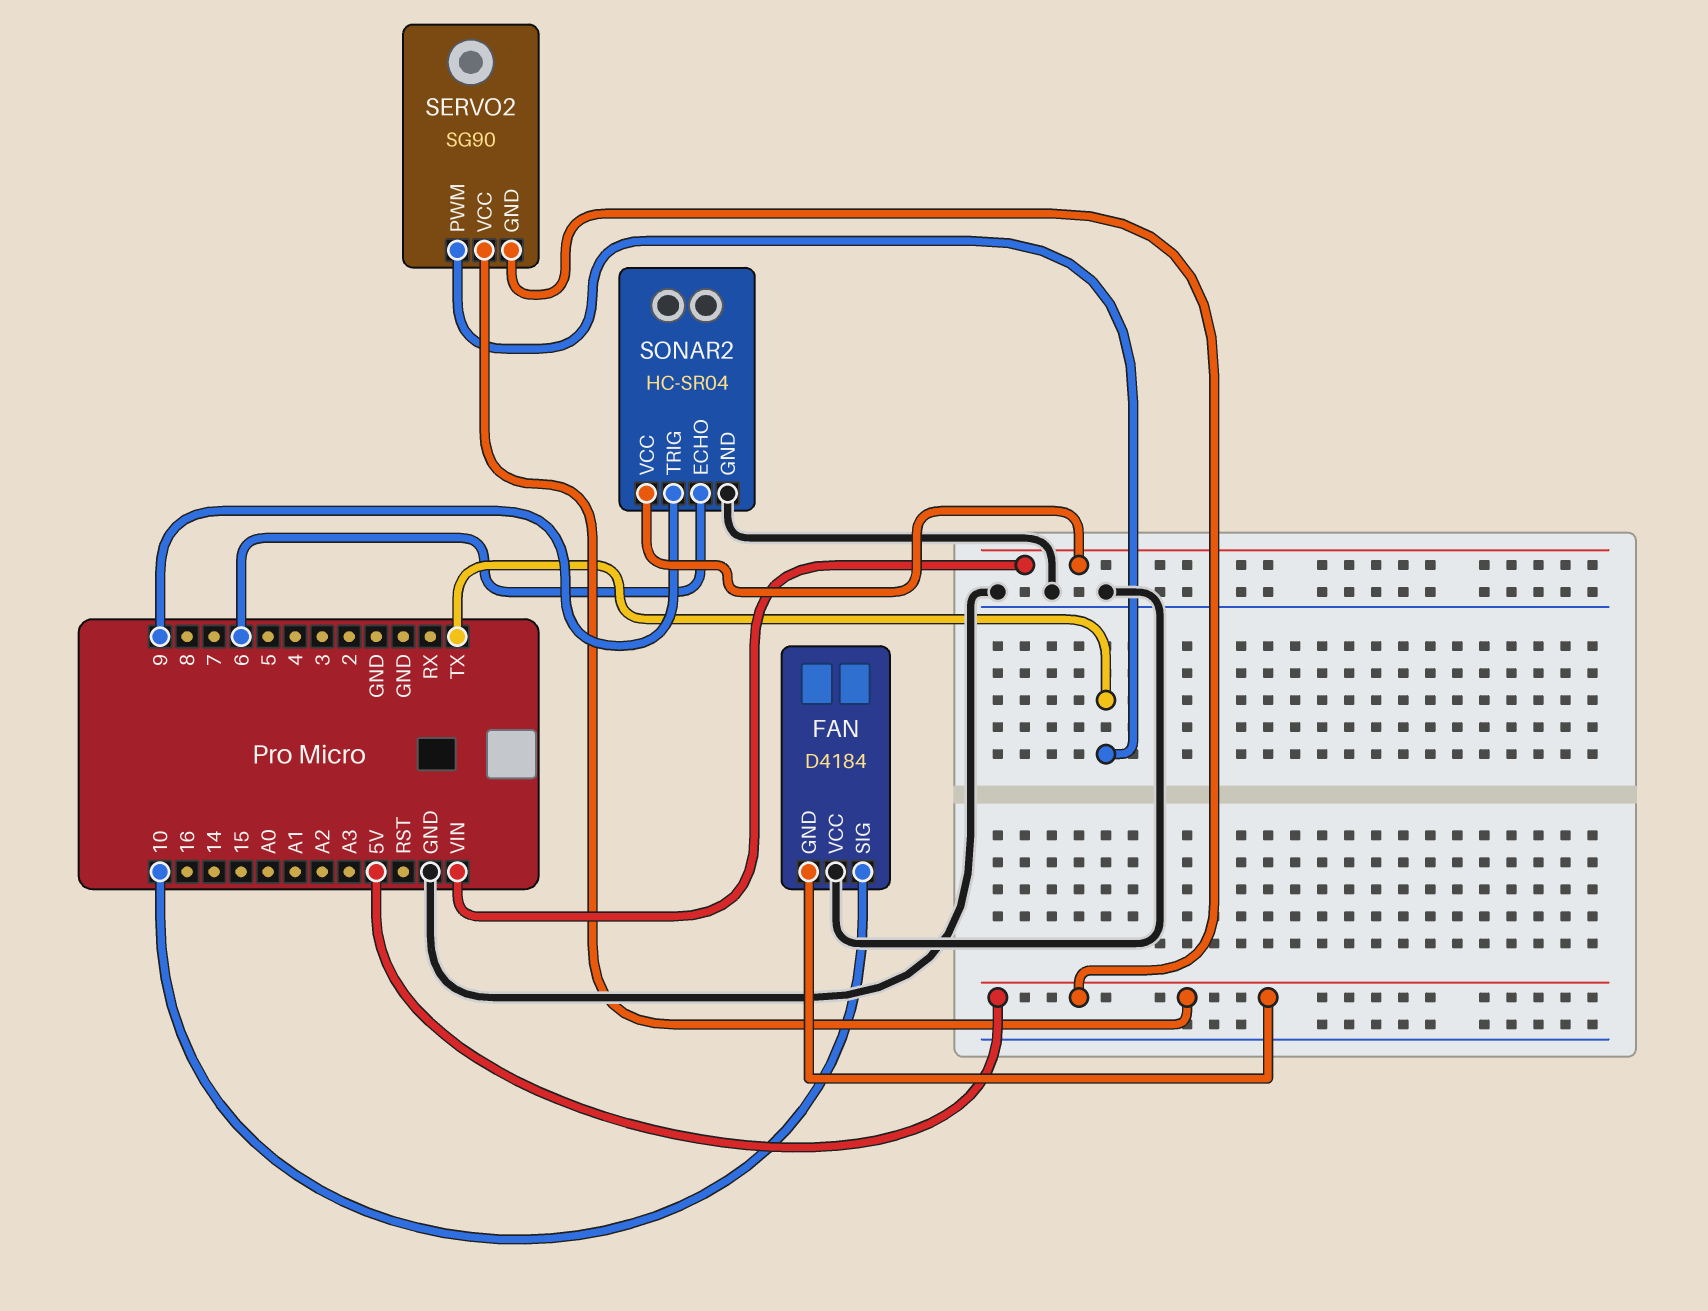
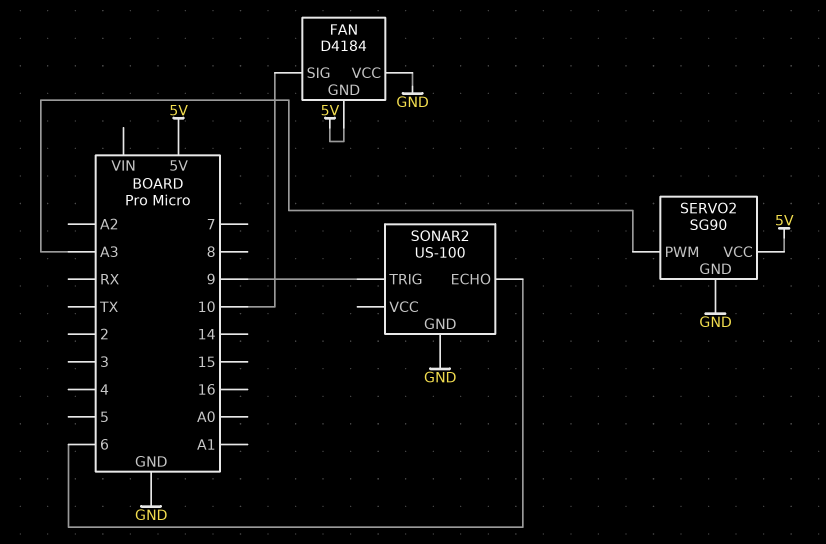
SERVO2 pin GND: 5V -> GND
SERVO2 pin PWM: TX -> A3
SONAR2: HC-SR04 -> US-100
SONAR2 pin VCC: VIN -> none

